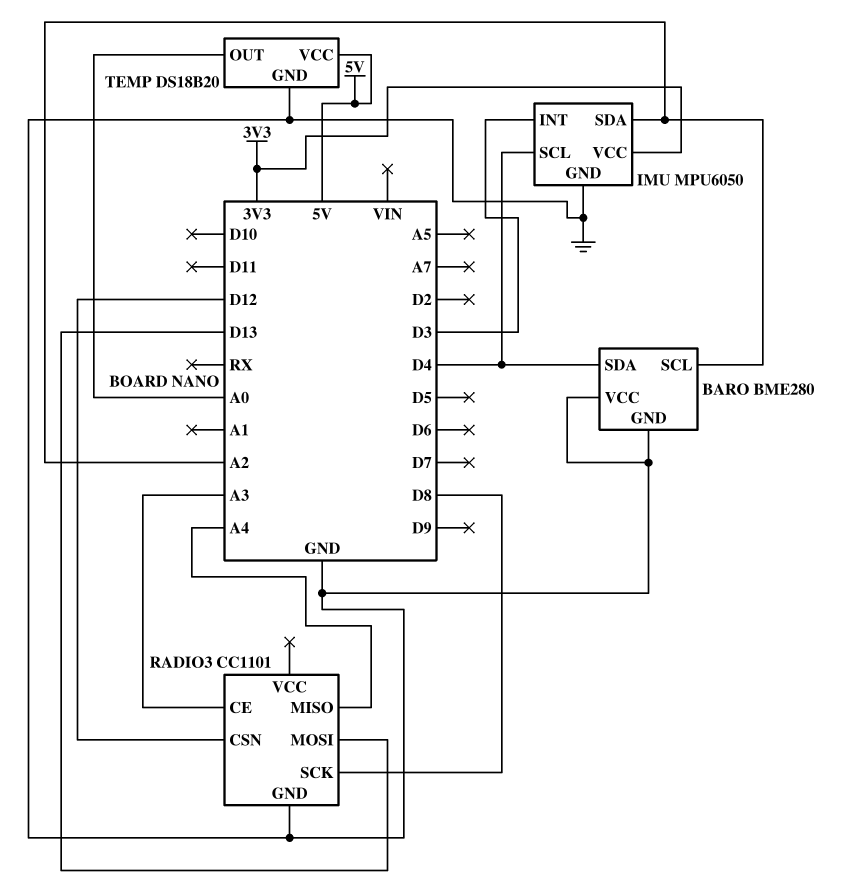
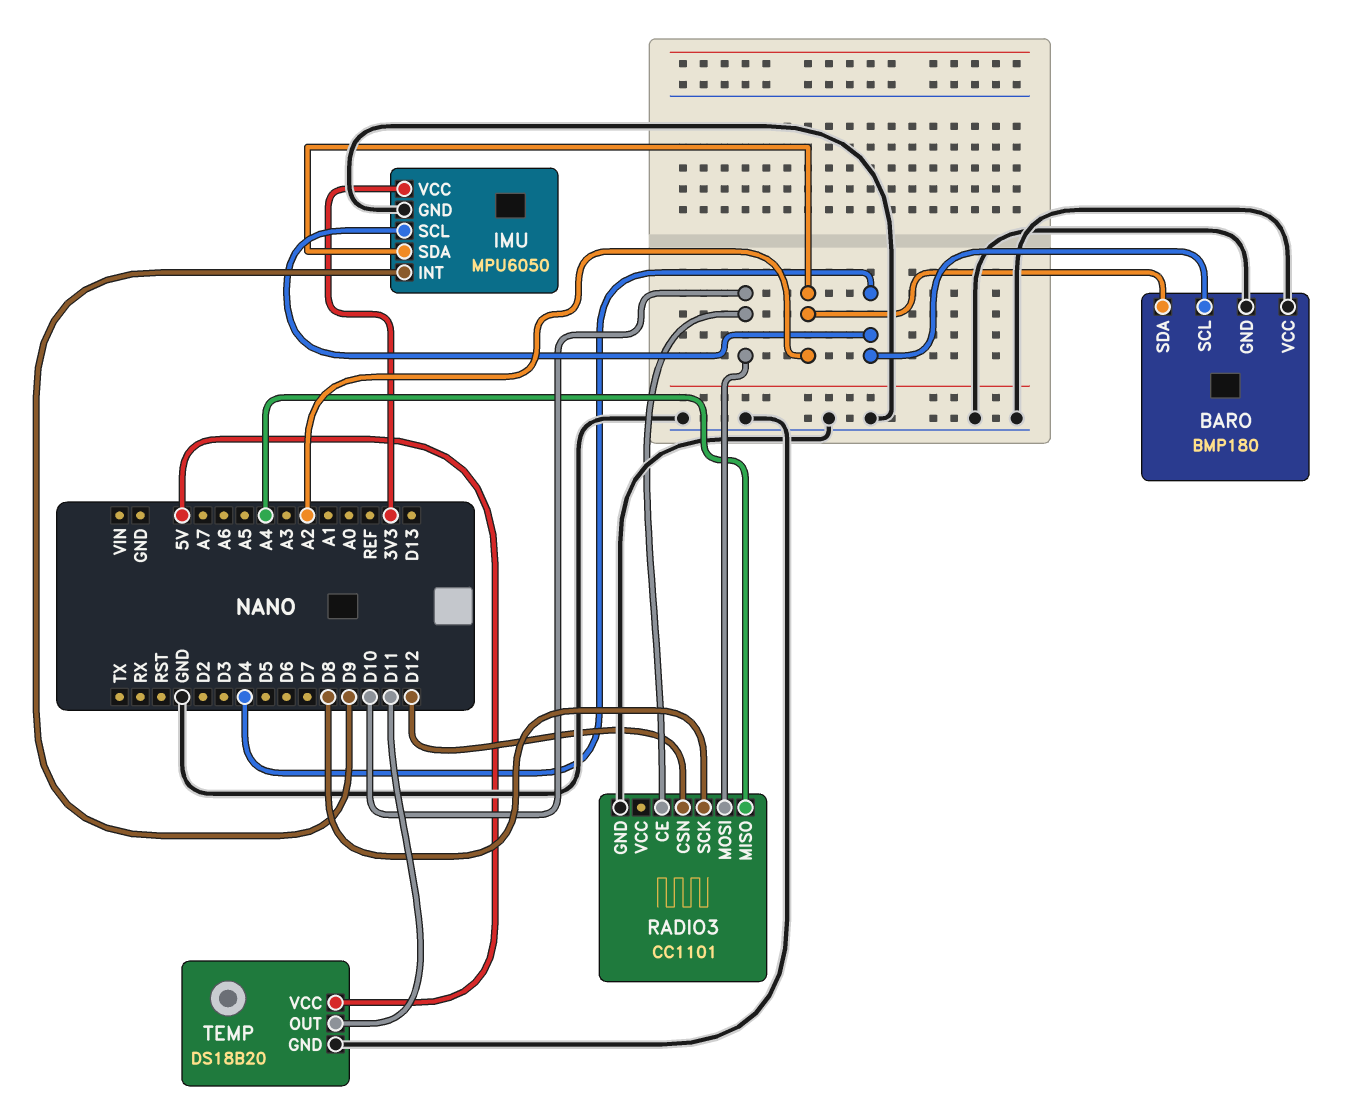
BARO: BME280 -> BMP180
BARO pin SCL: A2 -> D4
BARO pin SDA: D4 -> A2
IMU pin INT: D3 -> D9
RADIO3 pin CE: A3 -> D10
RADIO3 pin MOSI: D13 -> D10
TEMP pin OUT: A0 -> D11

